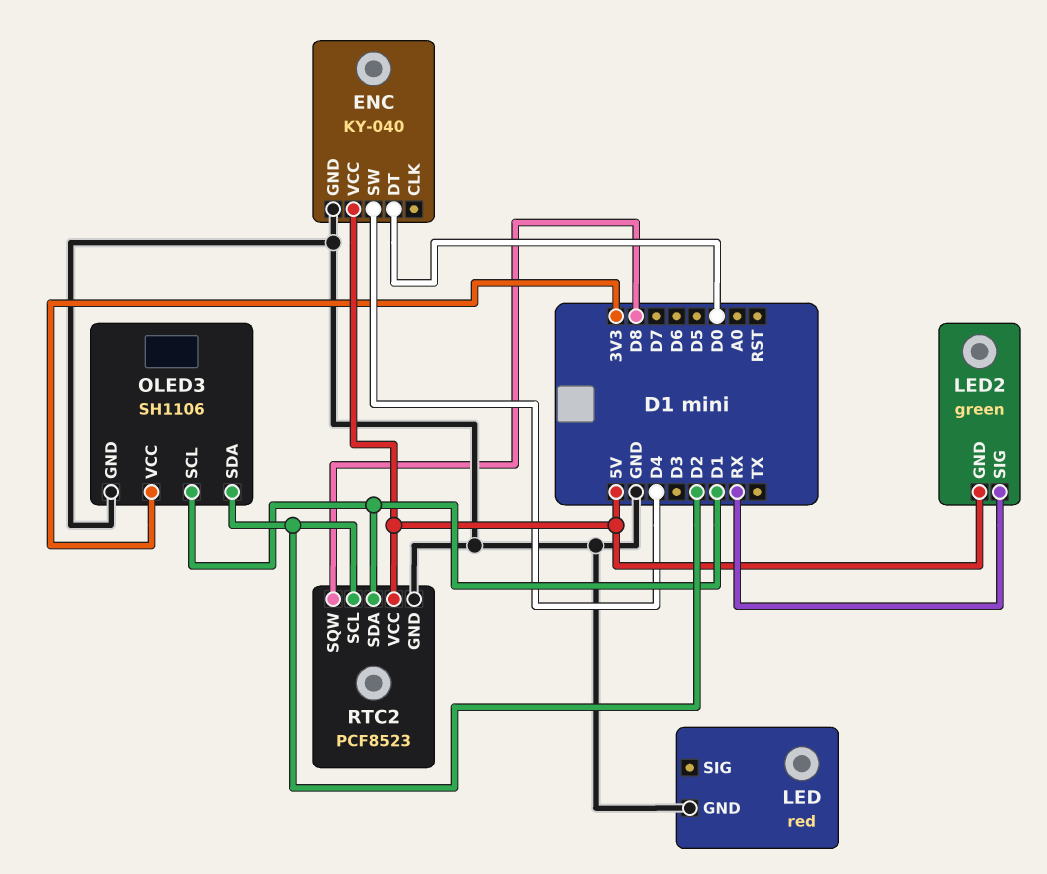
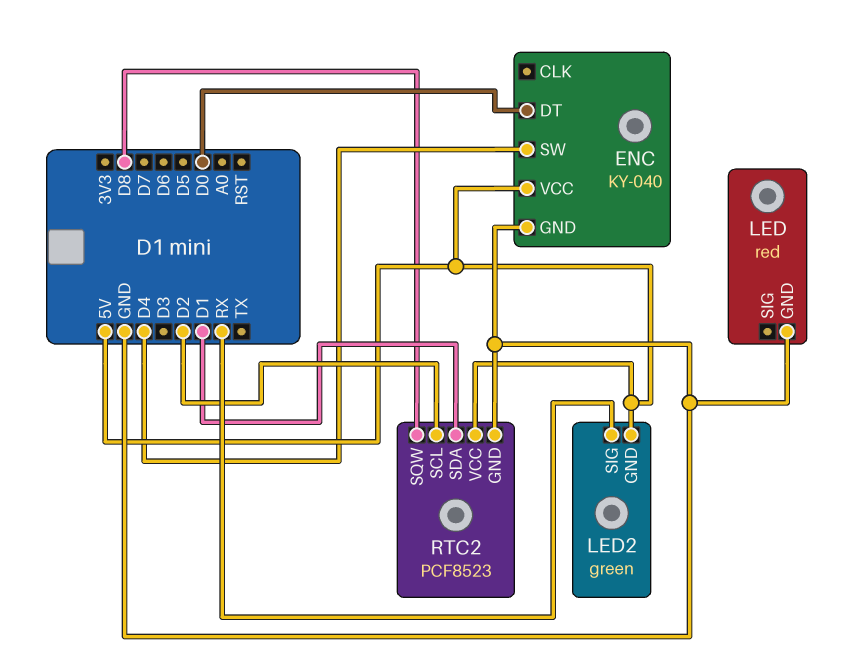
OLED3: SH1106 -> none
OLED3 pin GND: GND -> none
OLED3 pin SCL: D1 -> none
OLED3 pin SDA: D2 -> none
OLED3 pin VCC: 3V3 -> none

